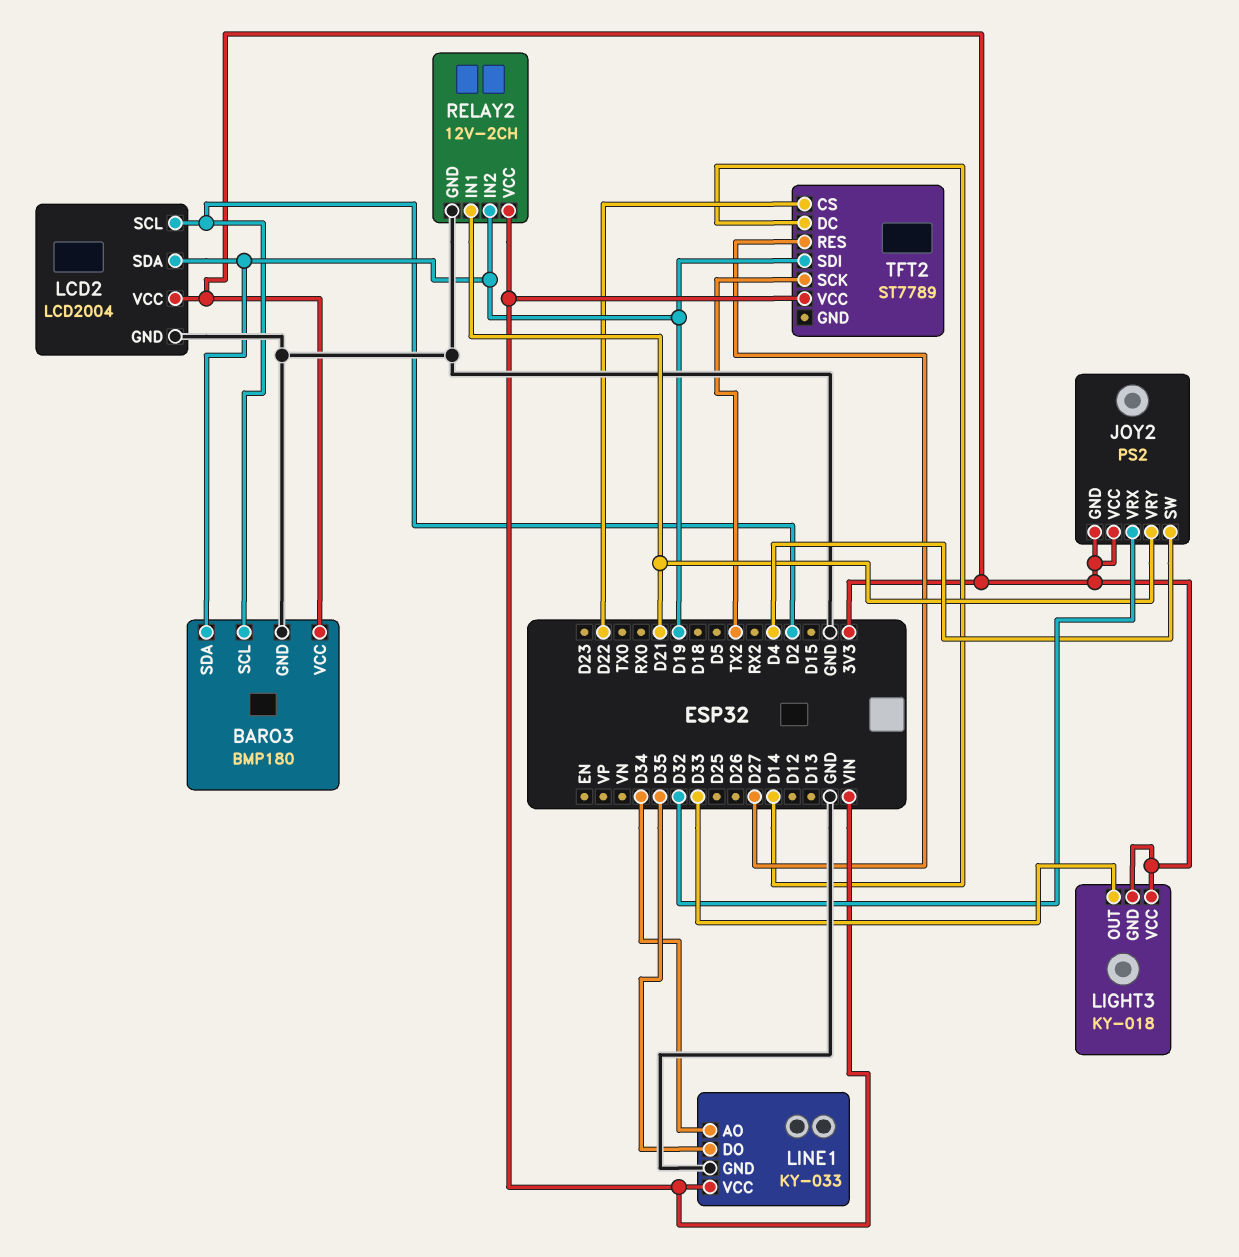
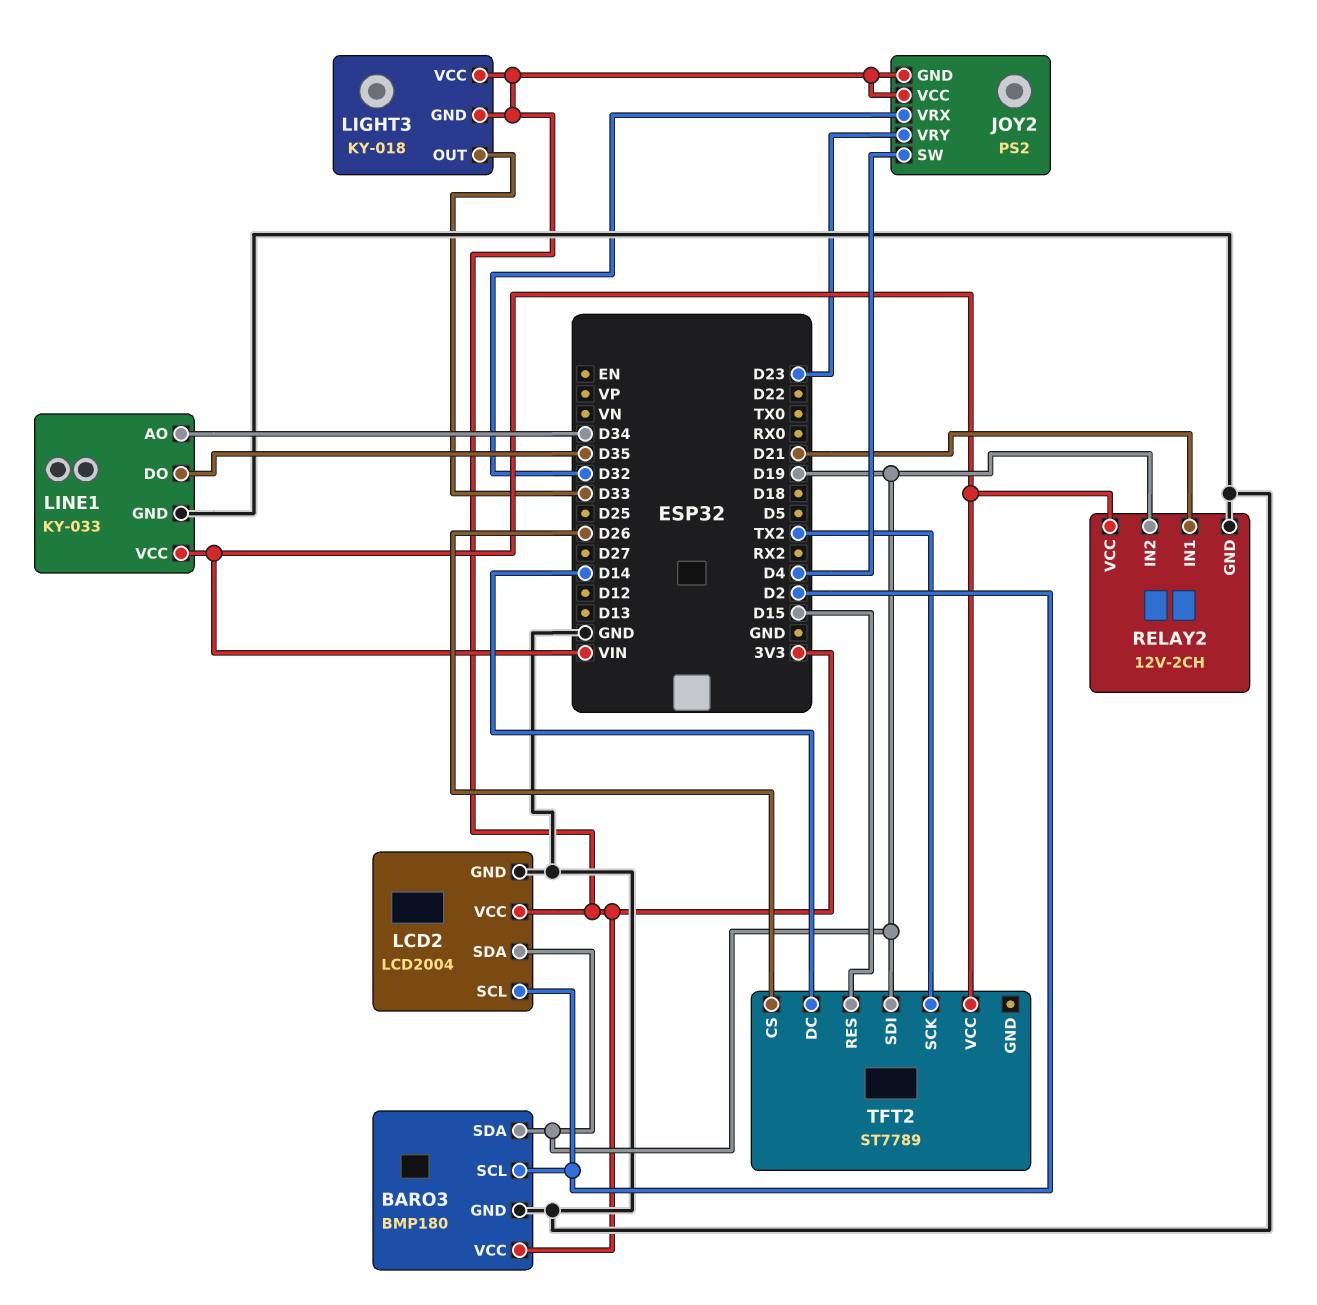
JOY2 pin VRY: D21 -> D23
TFT2 pin CS: D22 -> D26
TFT2 pin RES: D27 -> D15

